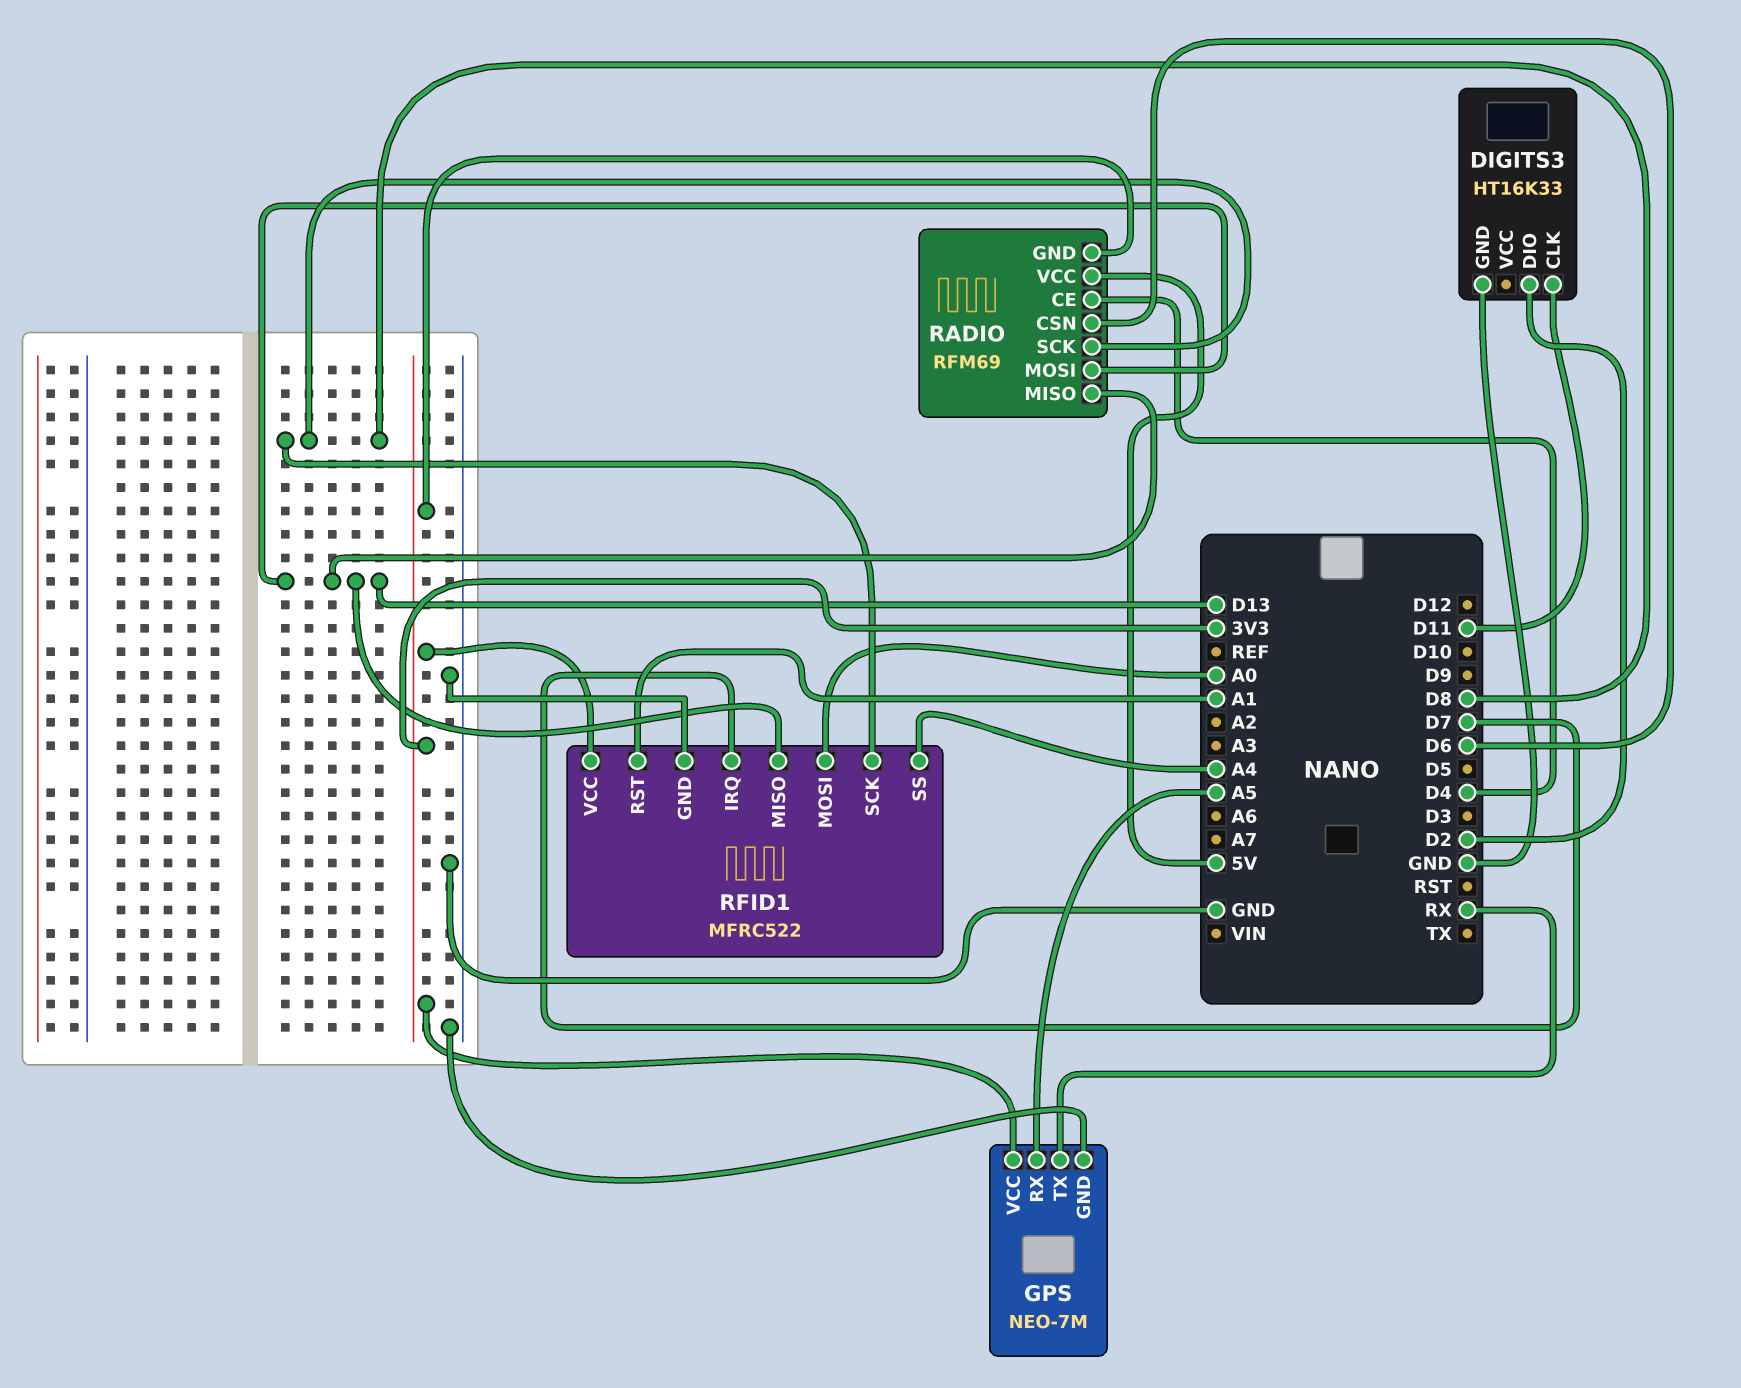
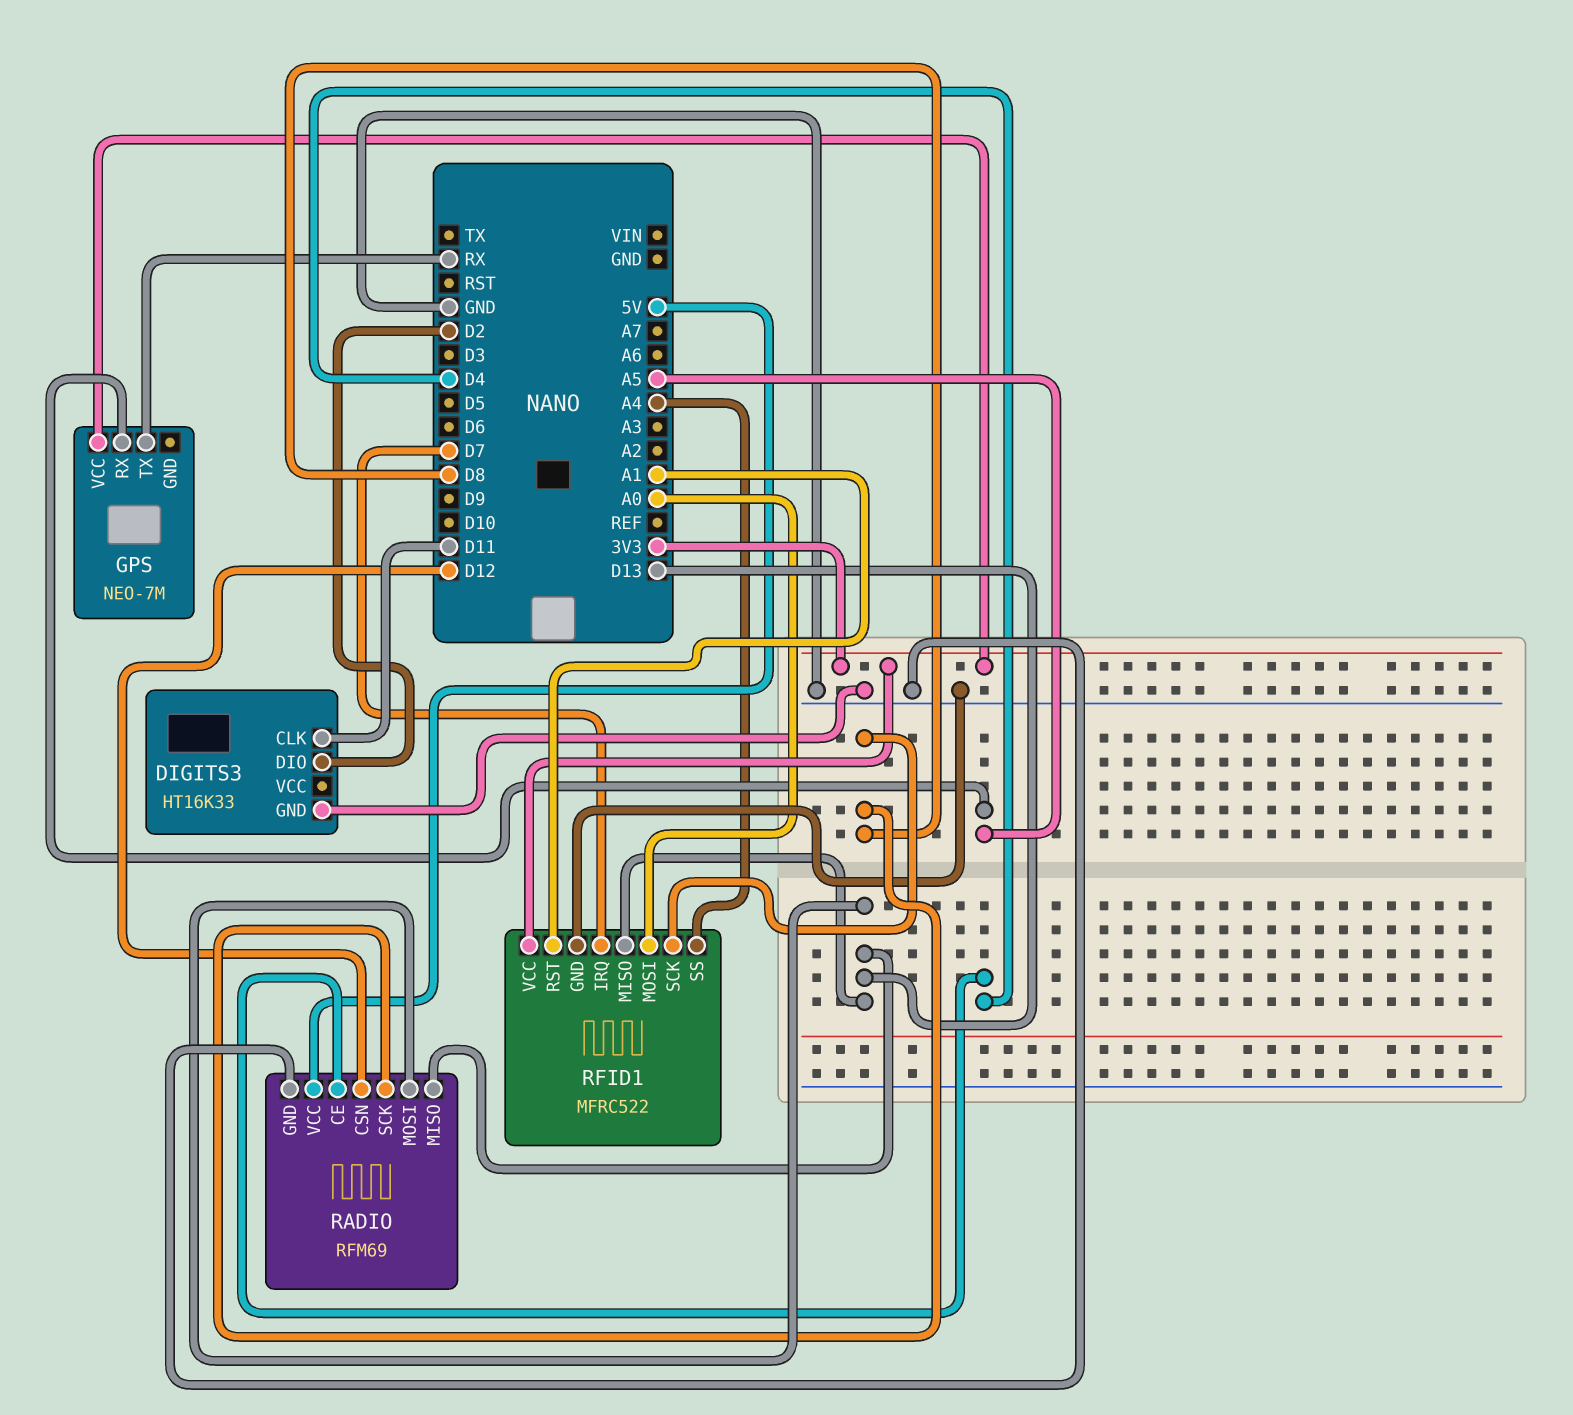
GPS pin GND: GND -> none
RADIO pin CSN: D6 -> D12
RADIO pin GND: 3V3 -> GND

